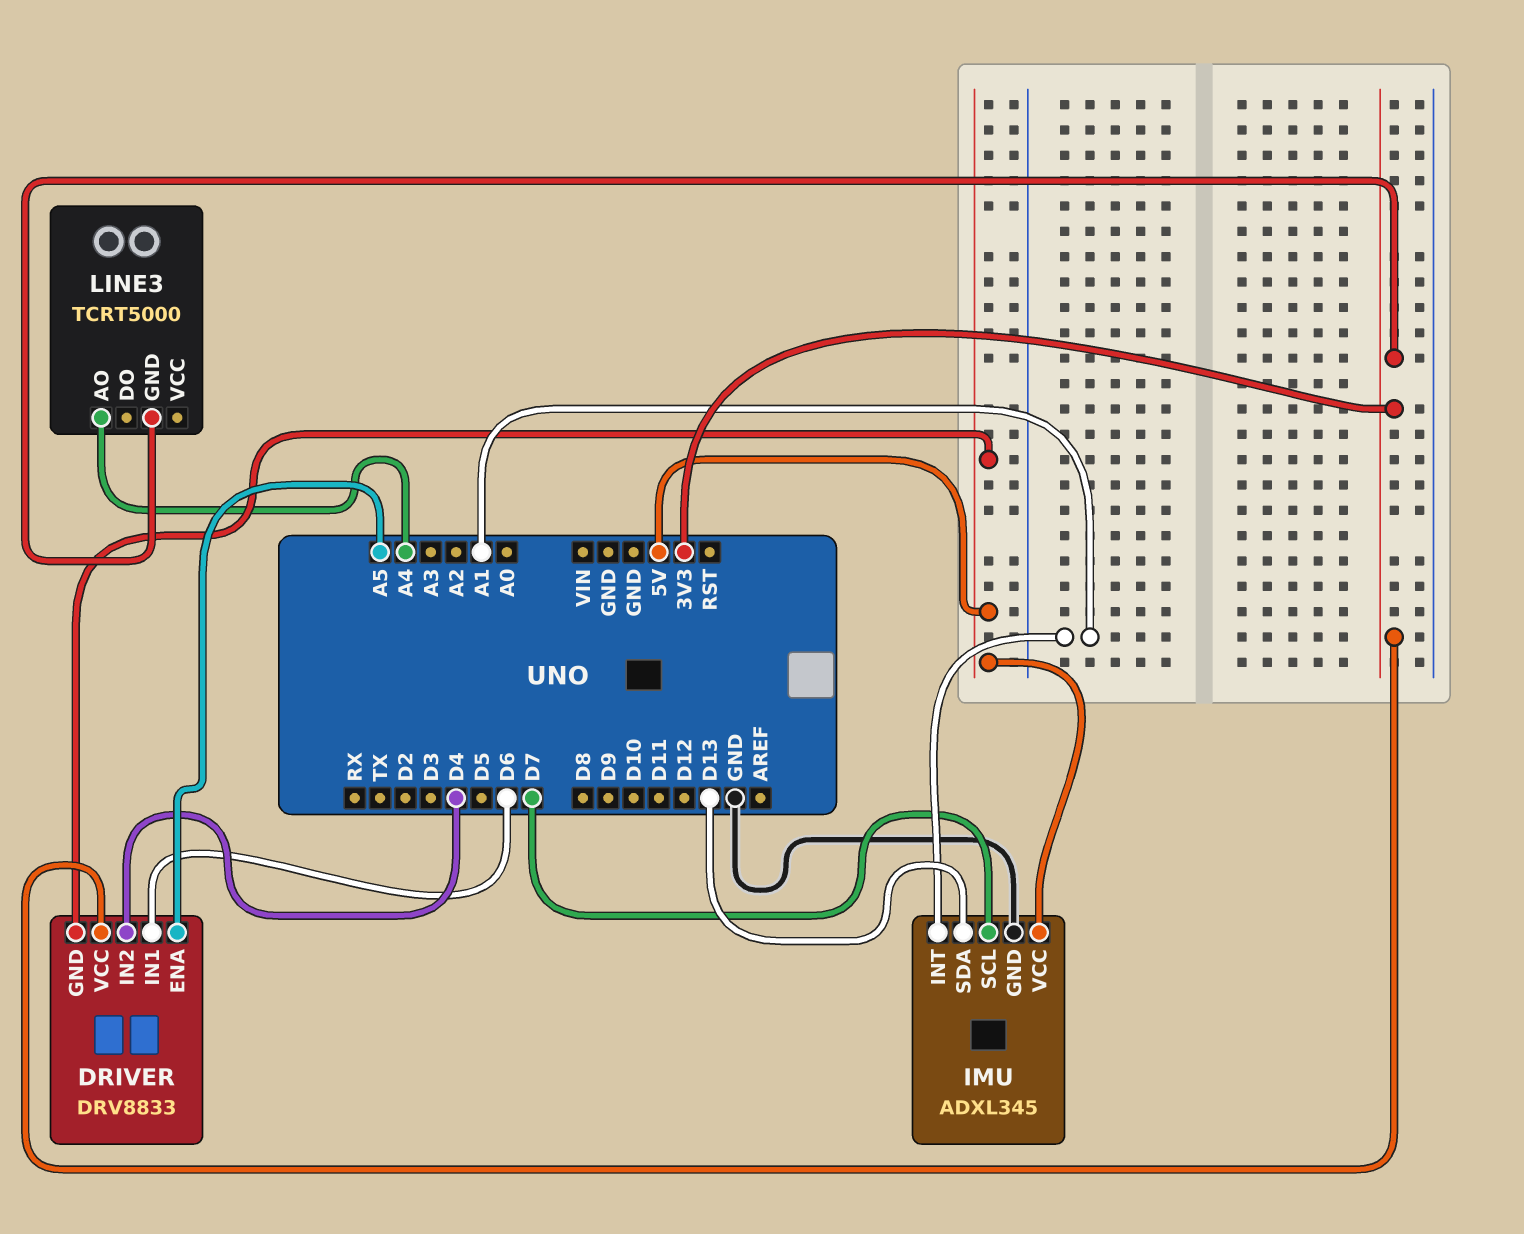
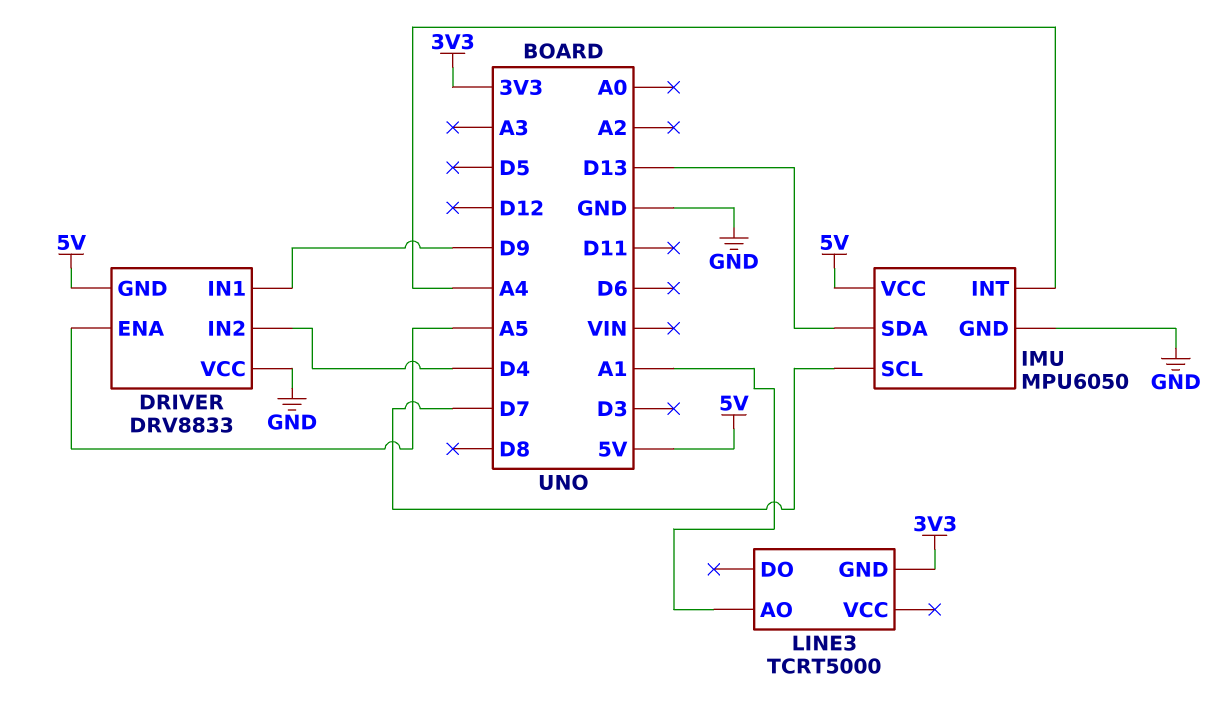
DRIVER pin IN1: D6 -> D9
DRIVER pin VCC: 3V3 -> GND
IMU: ADXL345 -> MPU6050
IMU pin INT: A1 -> A4
LINE3 pin AO: A4 -> A1

